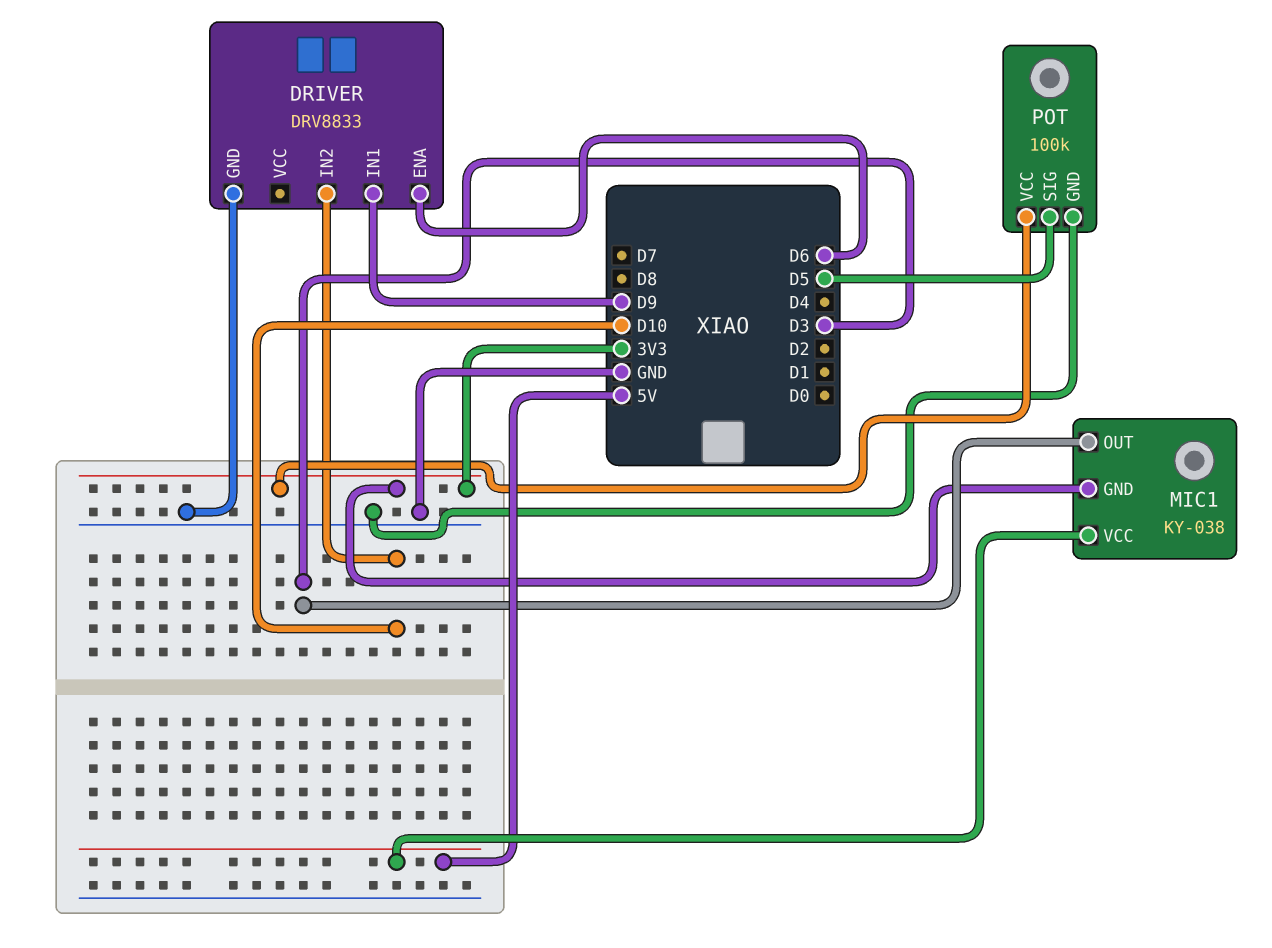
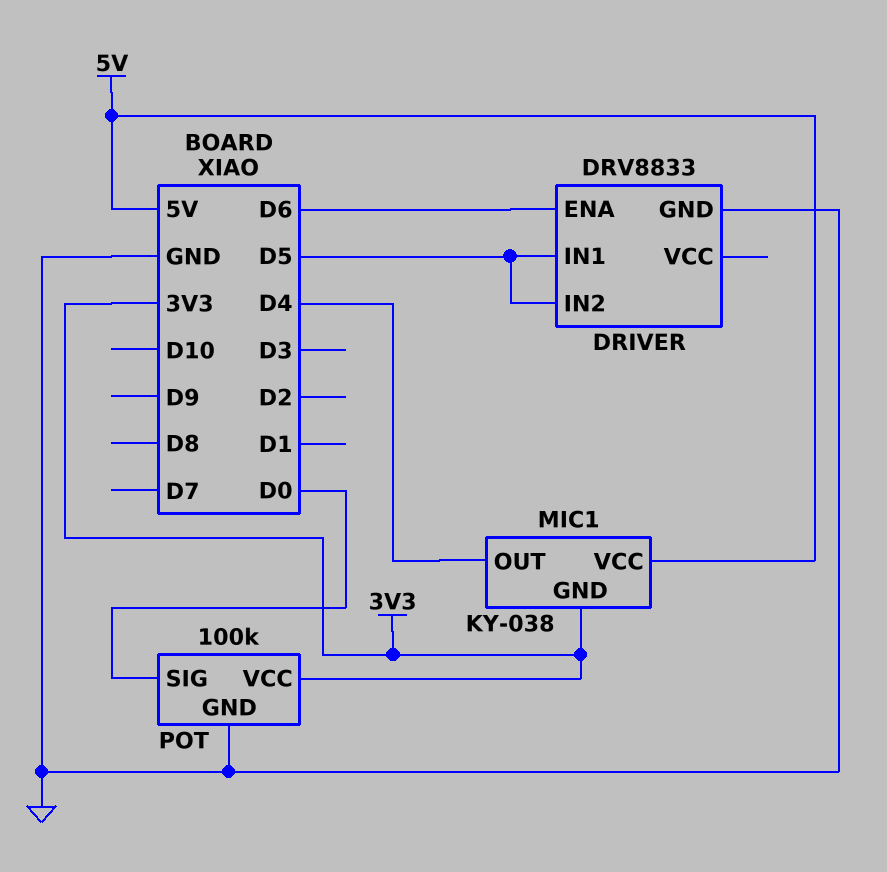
DRIVER pin IN1: D9 -> D5
DRIVER pin IN2: D10 -> D5
MIC1 pin OUT: D3 -> D4
POT pin SIG: D5 -> D0

